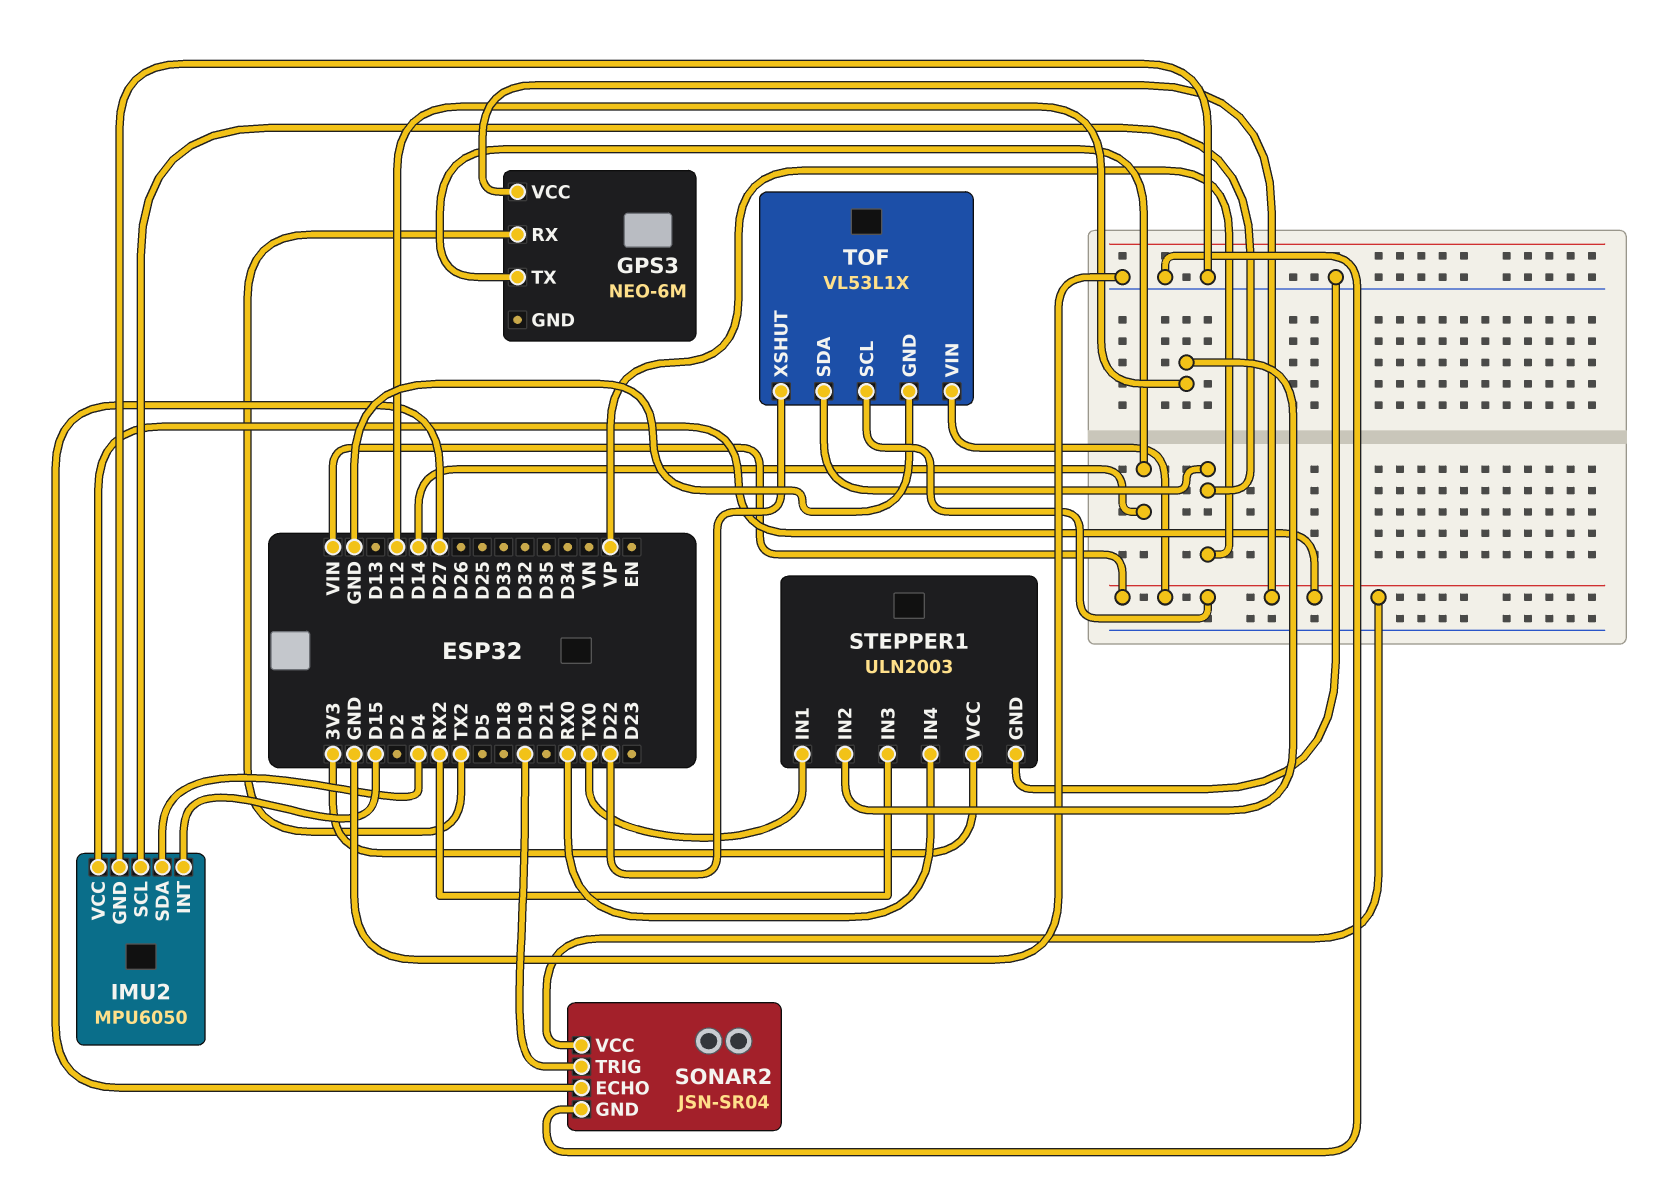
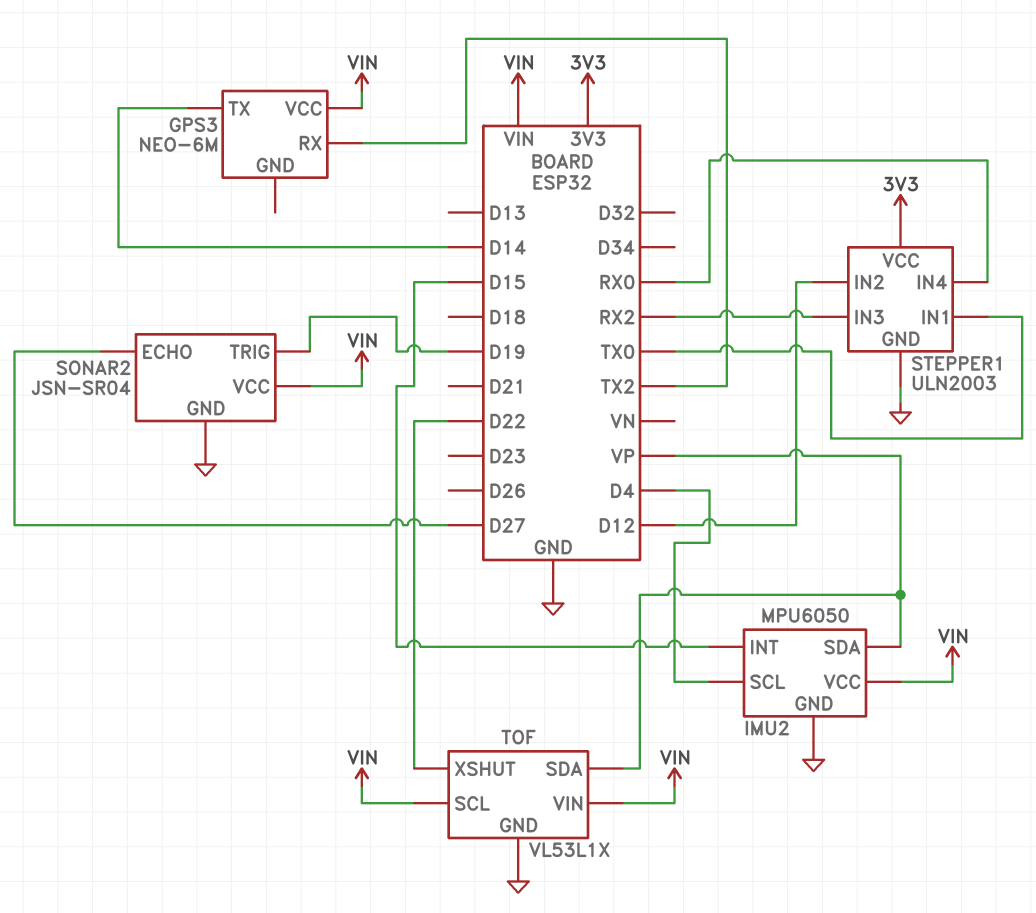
IMU2 pin SCL: VP -> D4
IMU2 pin SDA: D4 -> VP

